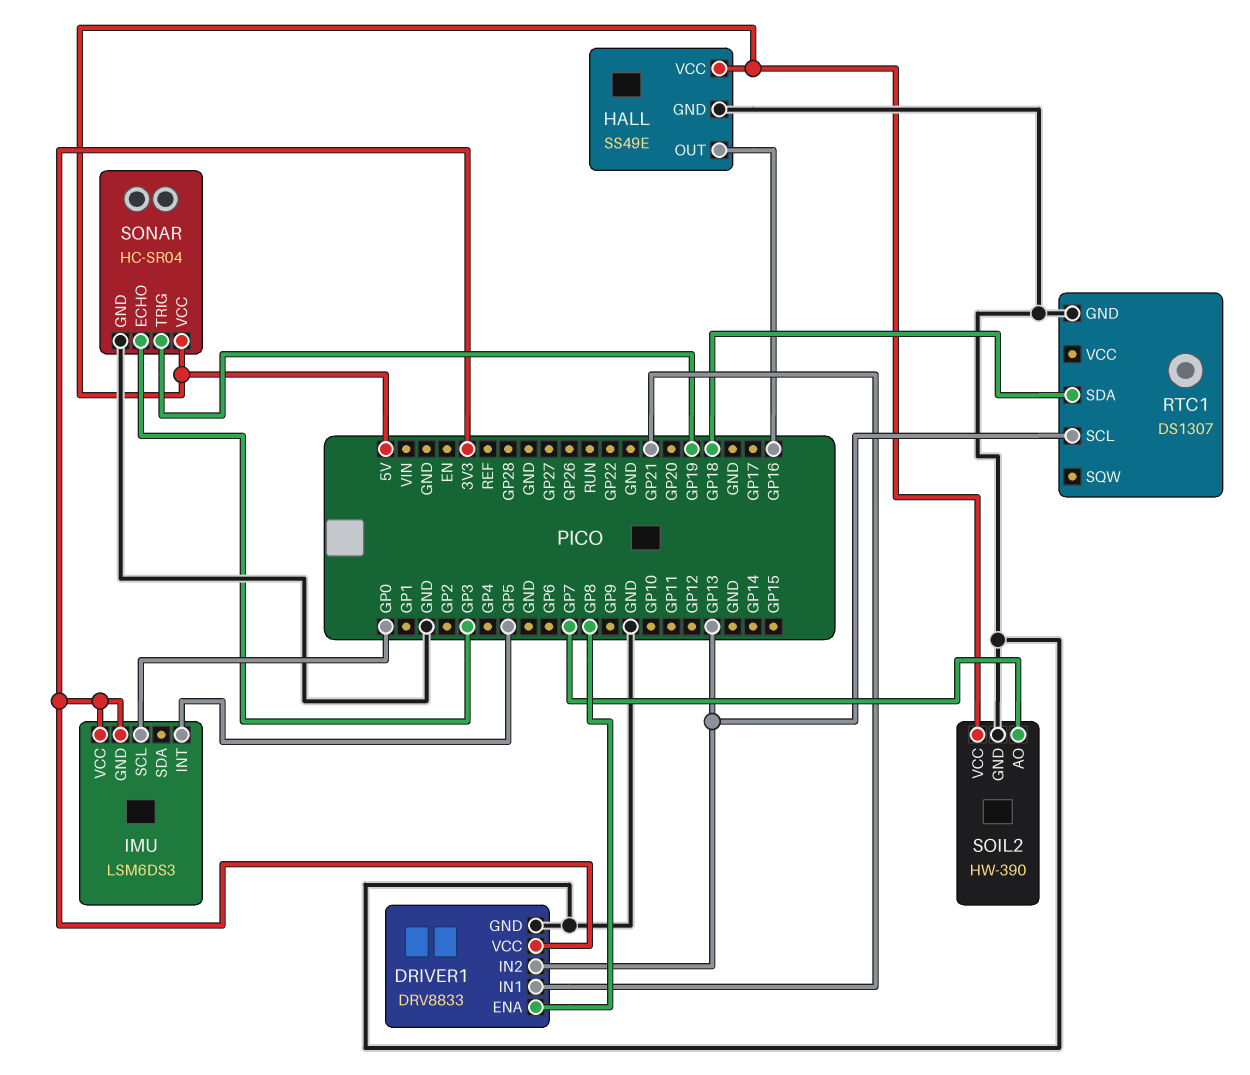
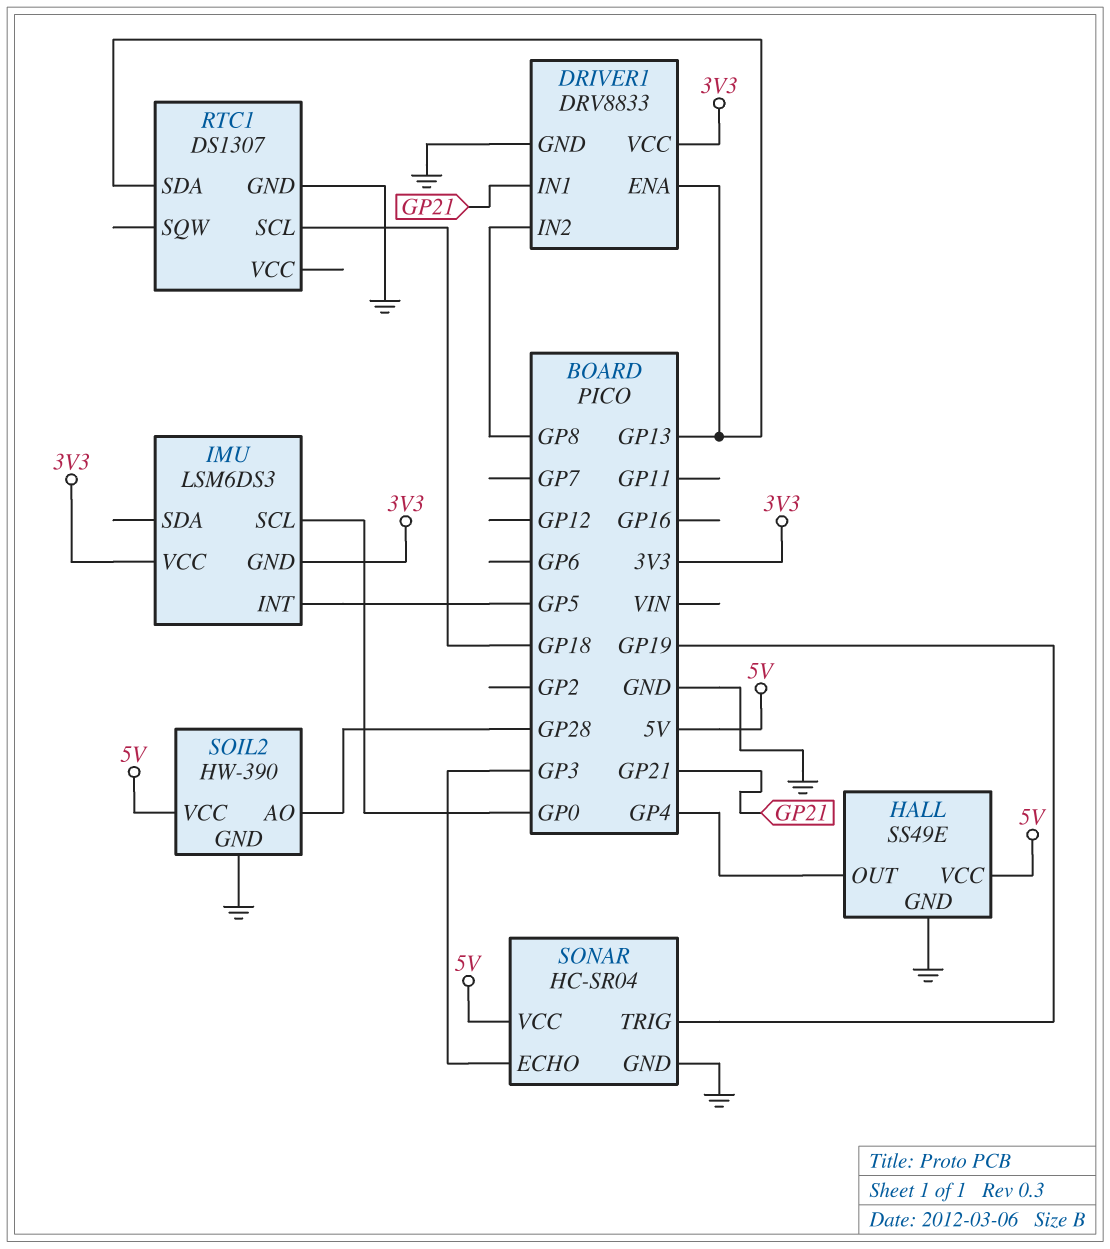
DRIVER1 pin ENA: GP8 -> GP13
DRIVER1 pin IN2: GP13 -> GP8
HALL pin OUT: GP16 -> GP4
RTC1 pin SCL: GP13 -> GP18
RTC1 pin SDA: GP18 -> GP13
SOIL2 pin AO: GP7 -> GP28

